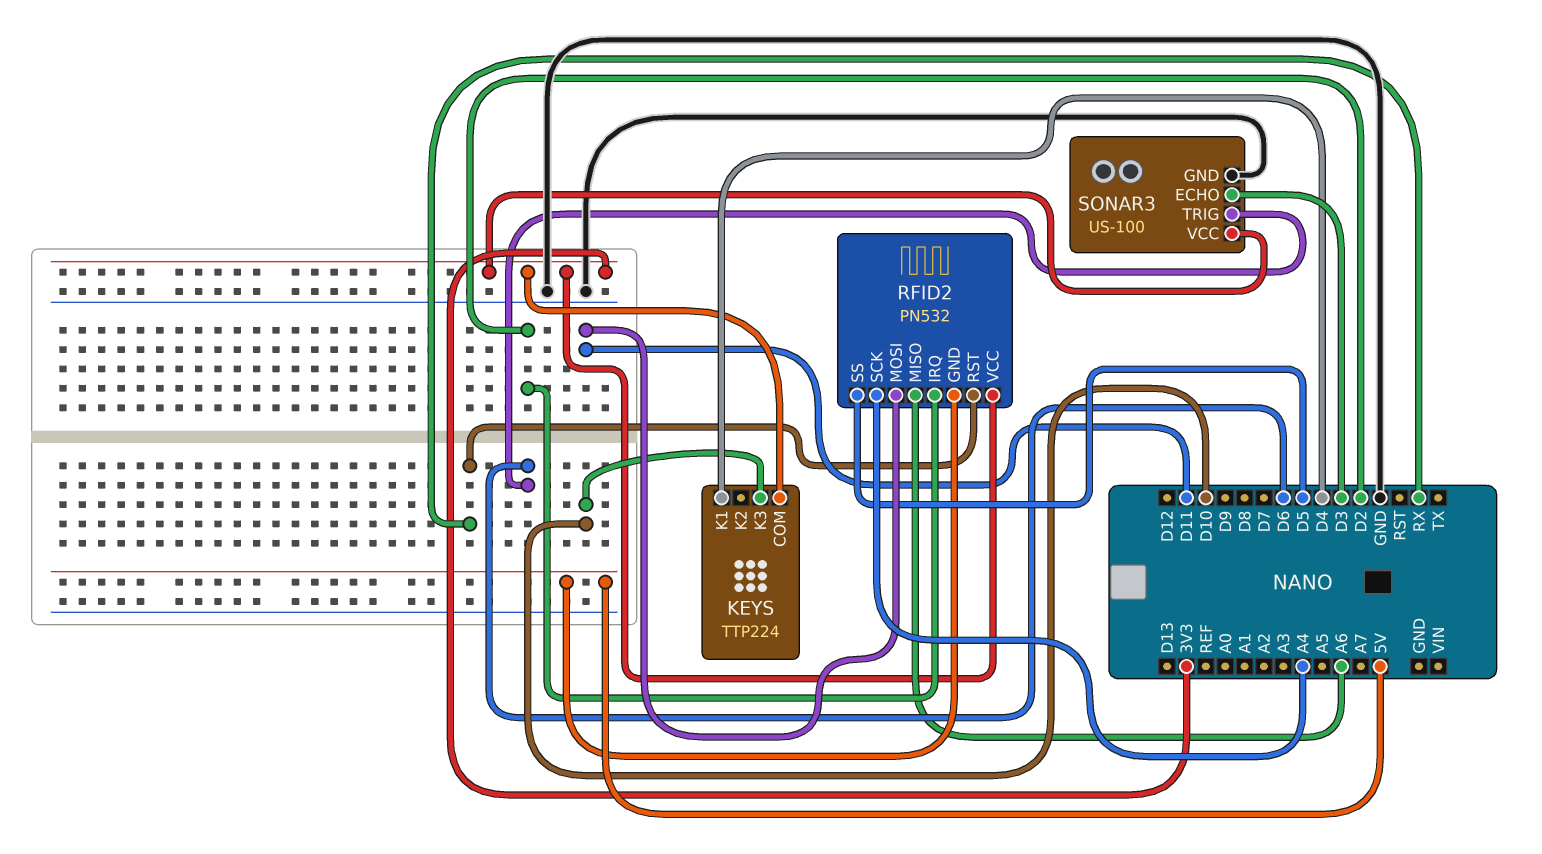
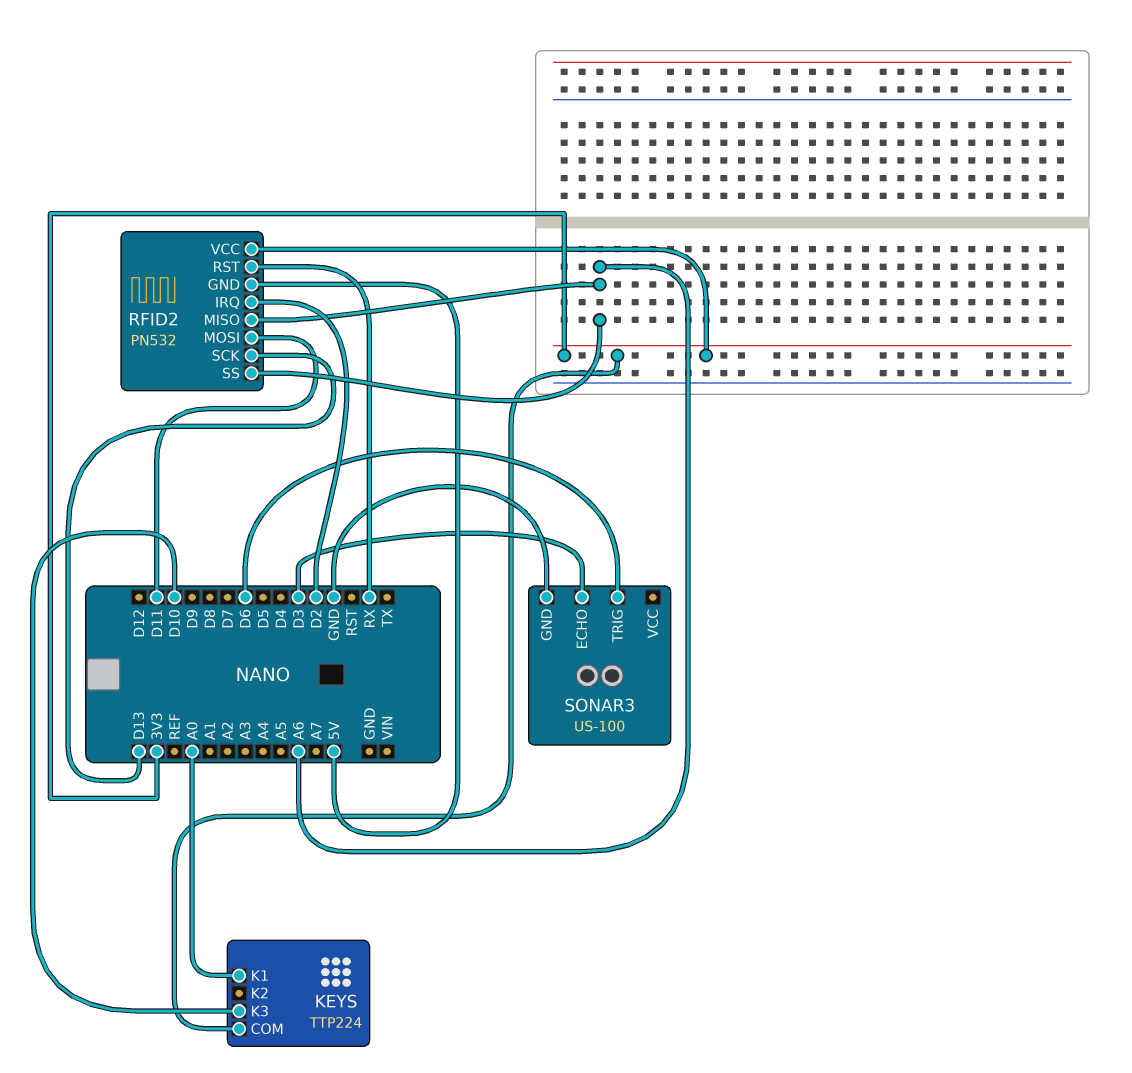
KEYS pin K1: D4 -> A0
RFID2 pin SCK: A4 -> D13
RFID2 pin SS: D5 -> A6
SONAR3 pin VCC: 3V3 -> none

